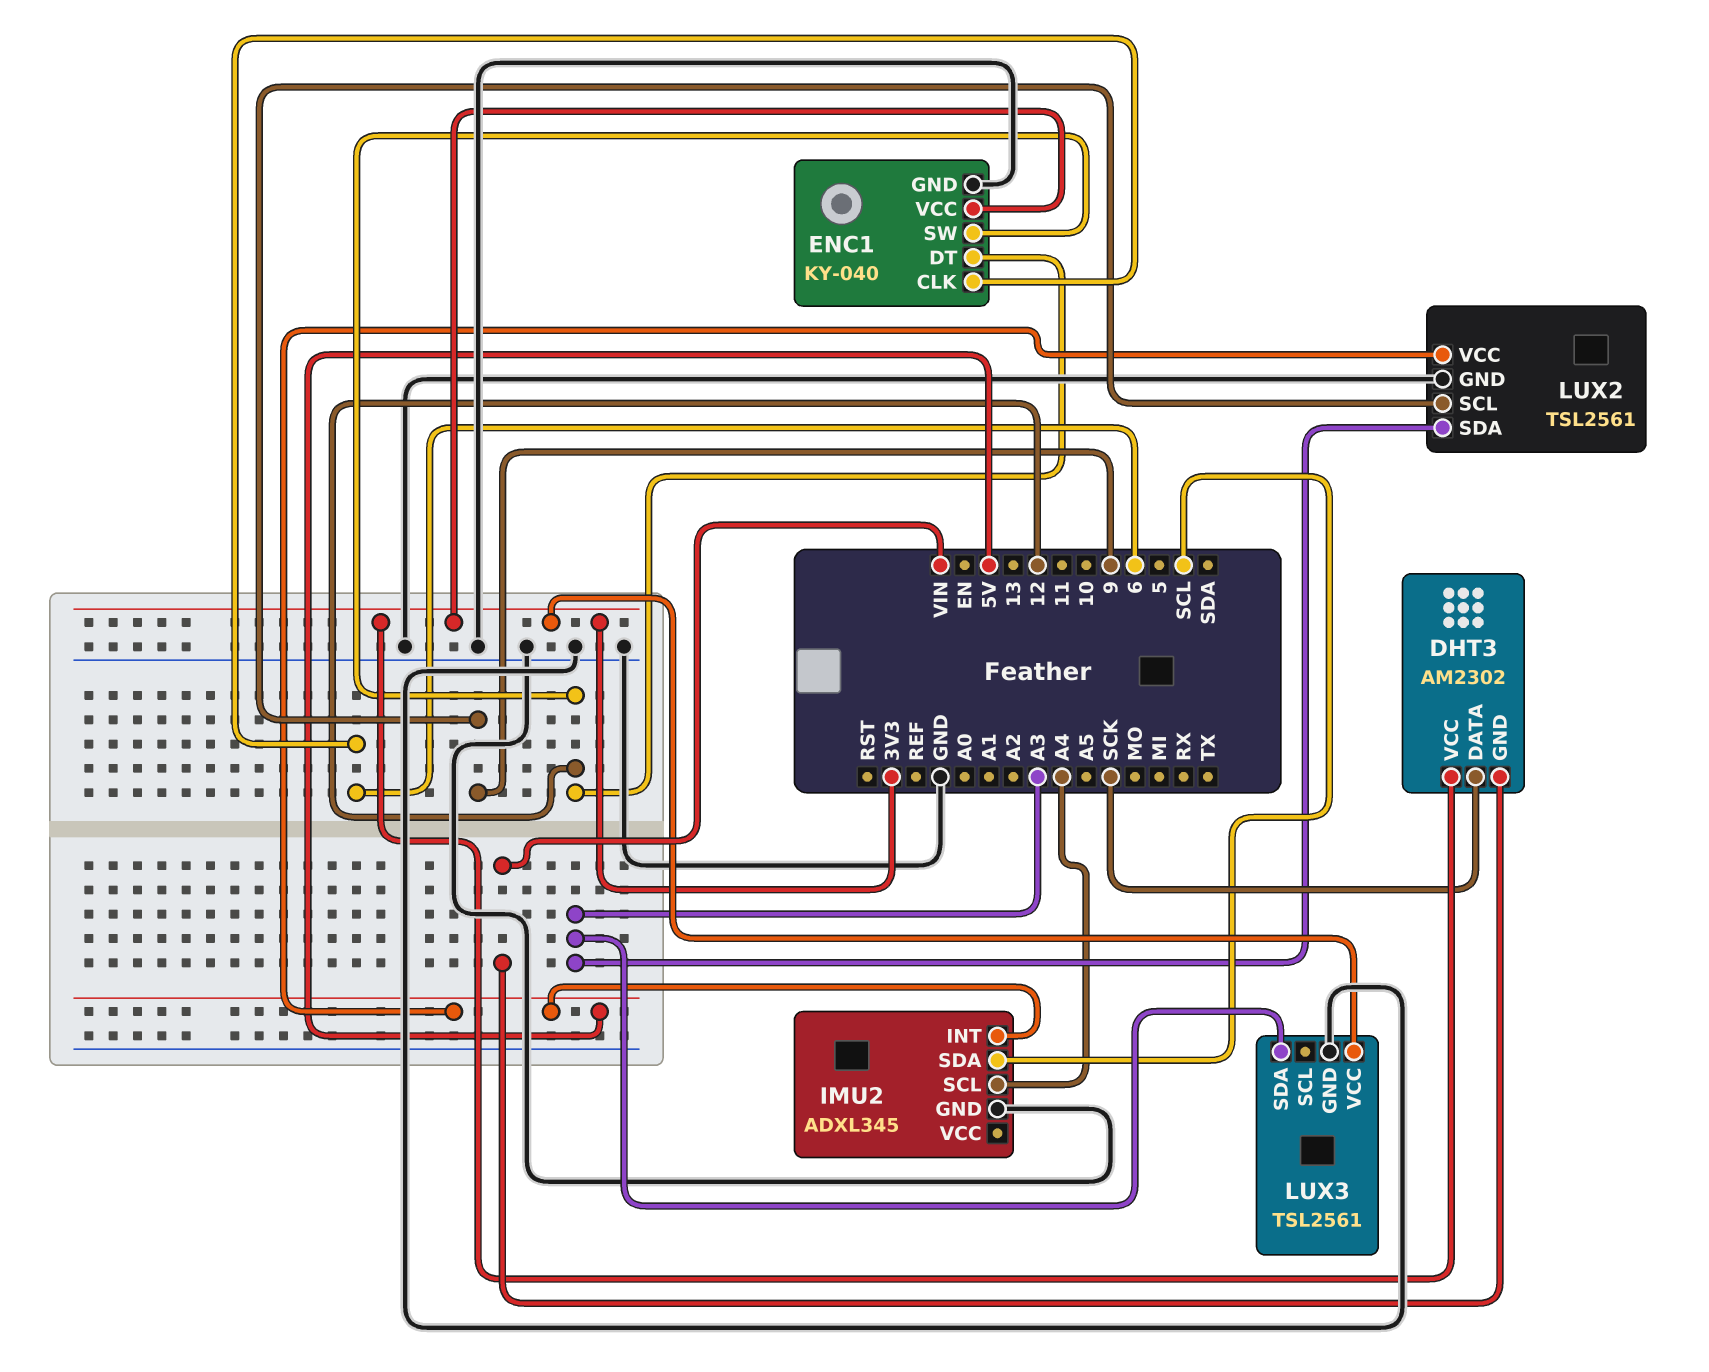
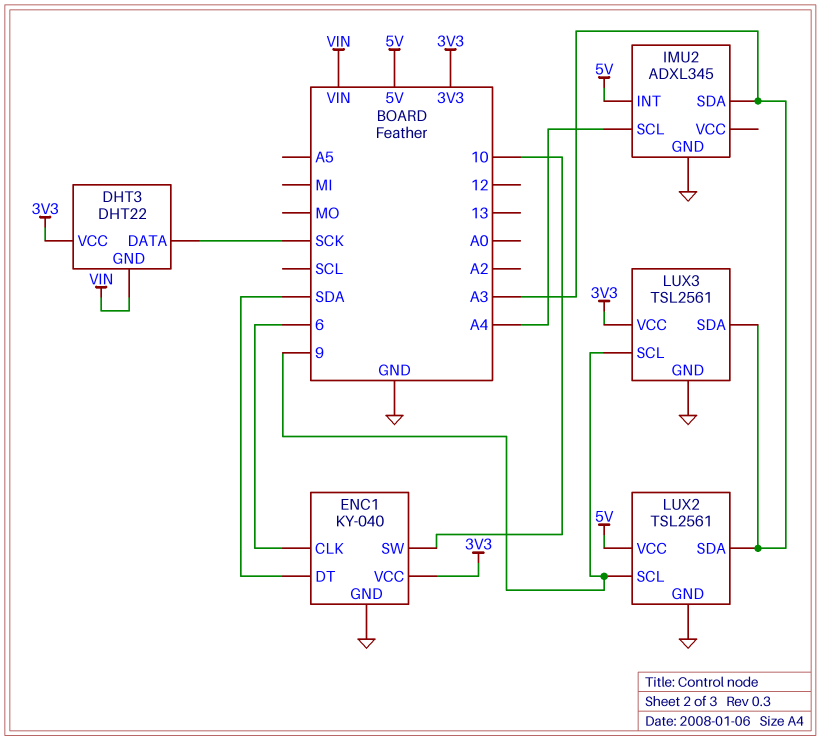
DHT3: AM2302 -> DHT22
ENC1 pin DT: 12 -> SDA
ENC1 pin SW: 12 -> 10
IMU2 pin SDA: SCL -> A3
LUX3 pin SCL: none -> 9

